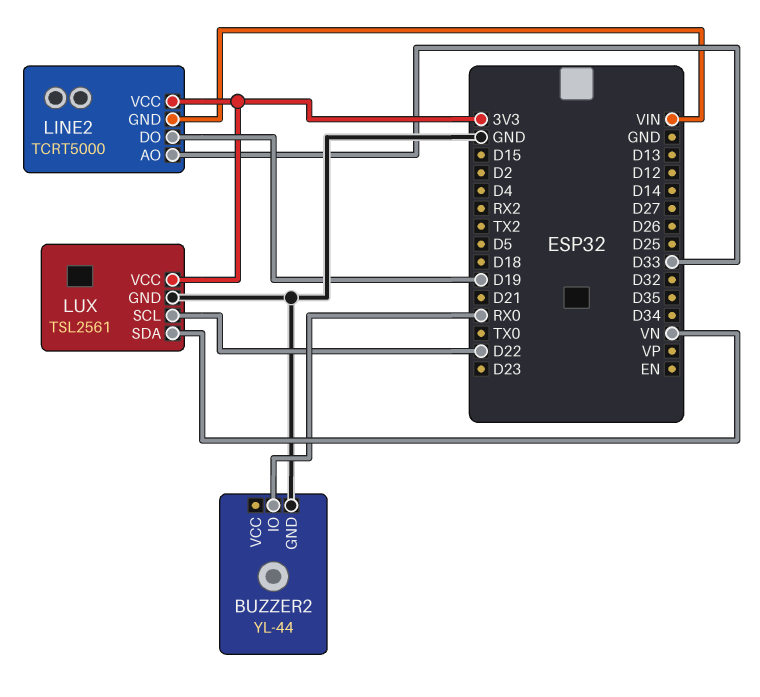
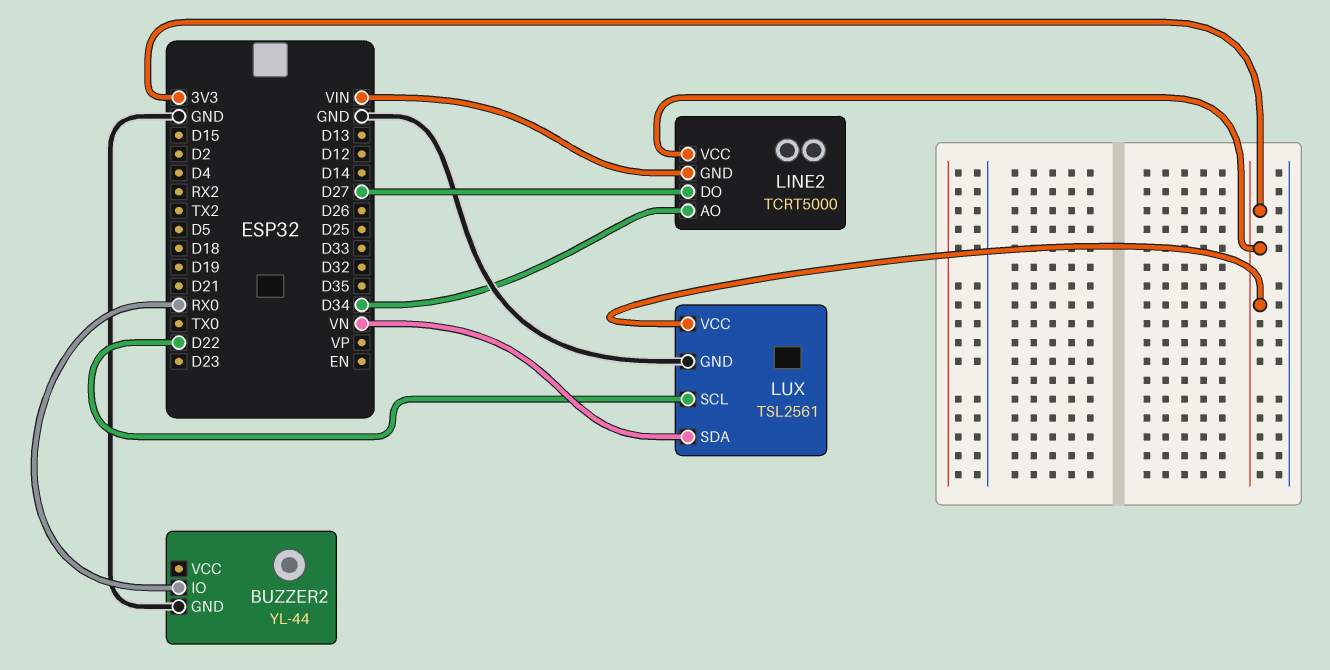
LINE2 pin AO: D33 -> D34
LINE2 pin DO: D19 -> D27

